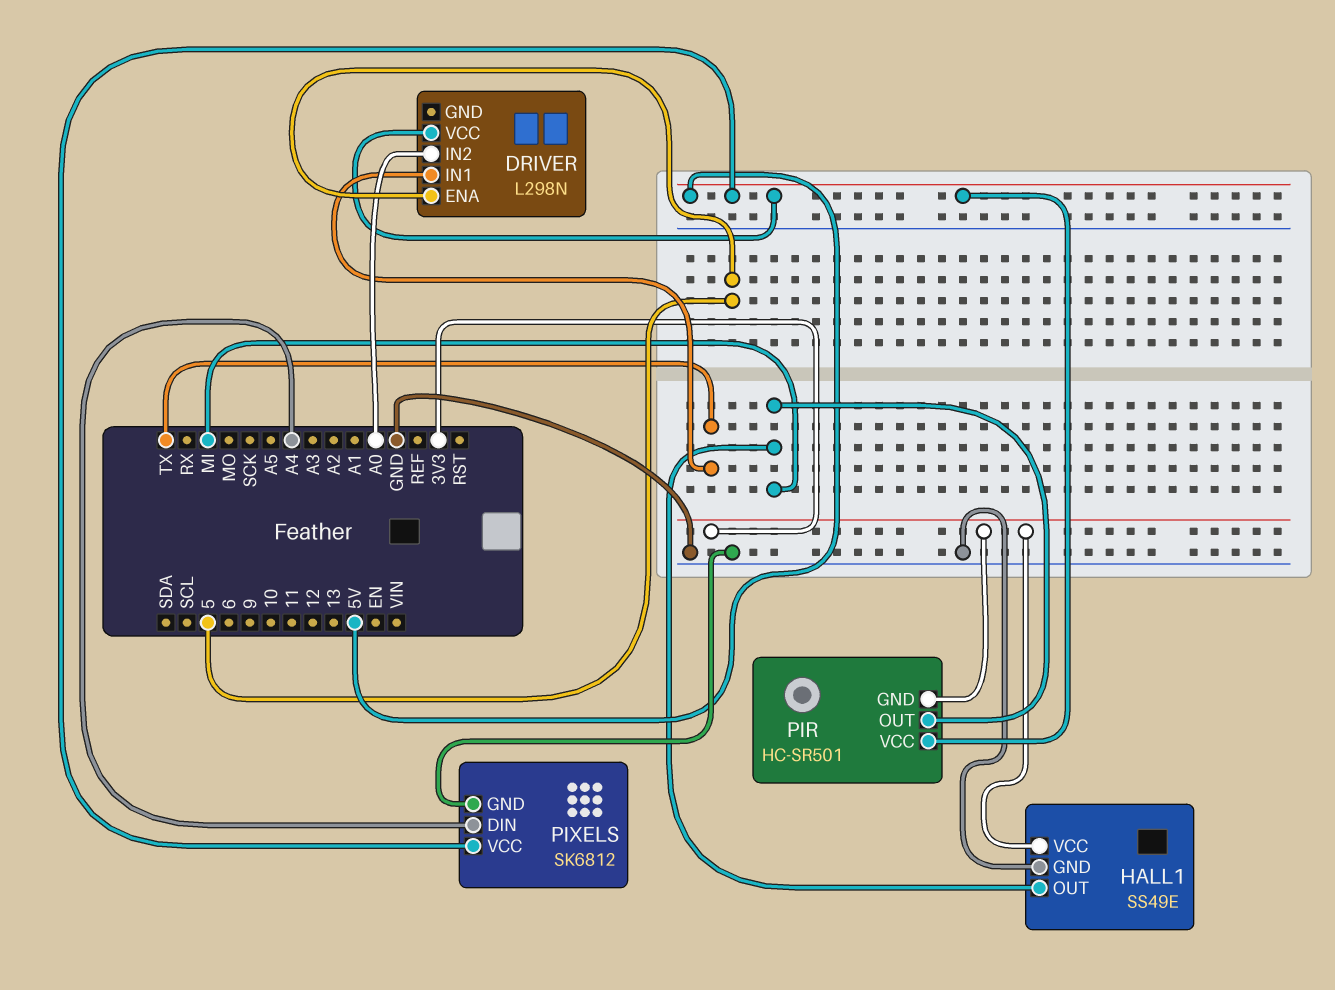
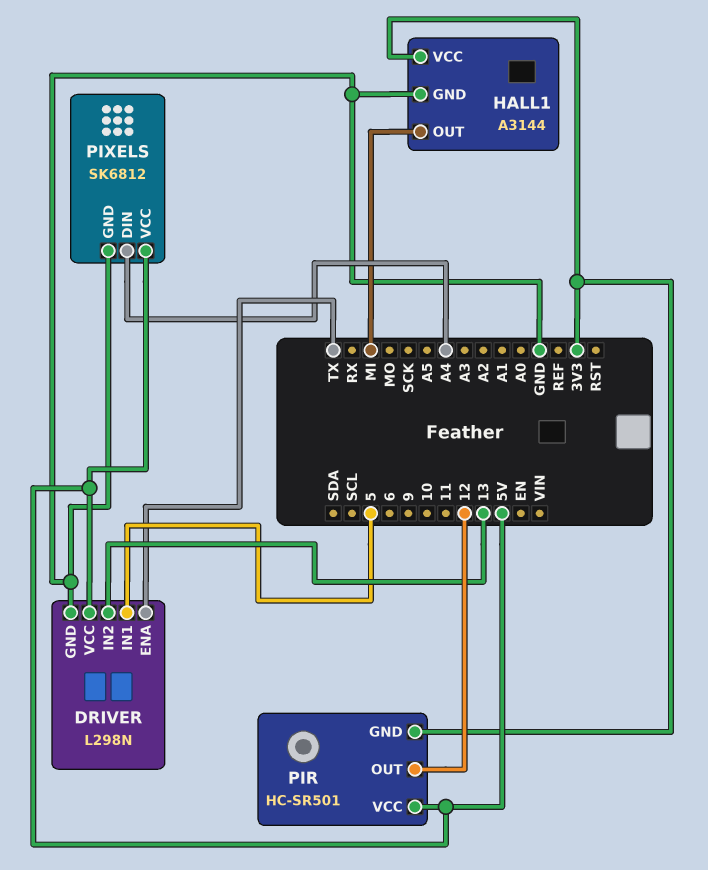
DRIVER pin ENA: 5 -> TX
DRIVER pin GND: none -> GND
DRIVER pin IN1: TX -> 5
DRIVER pin IN2: A0 -> 13
HALL1: SS49E -> A3144
PIR pin OUT: MI -> 12

